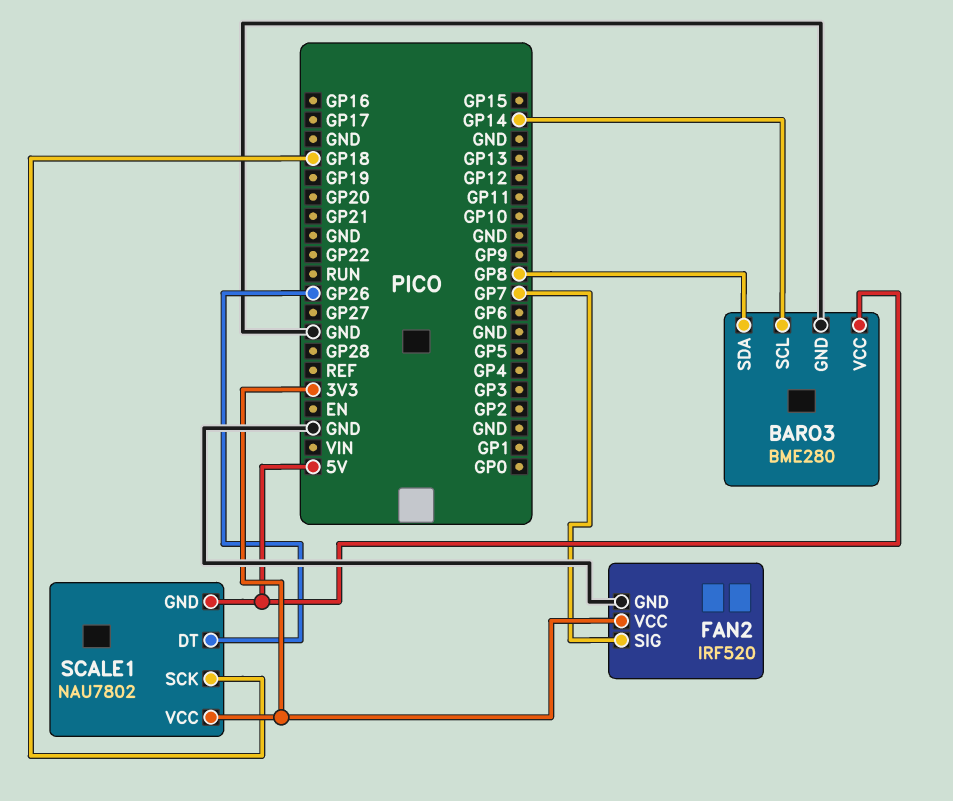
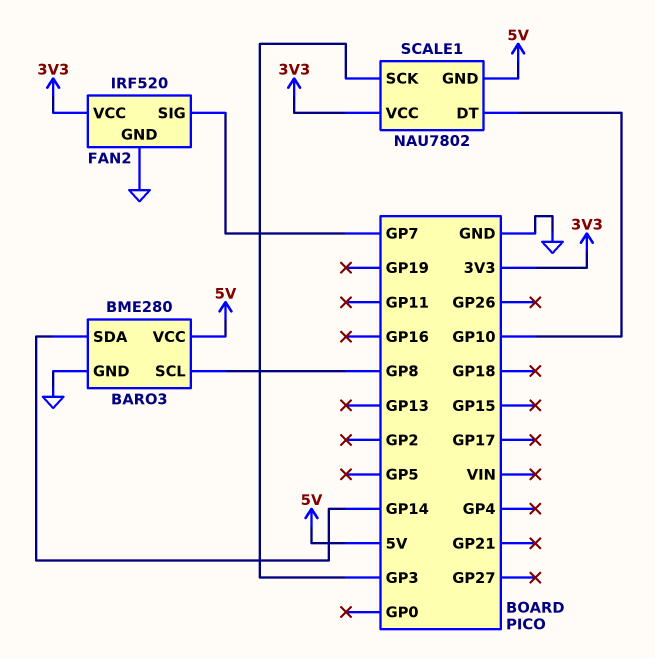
BARO3 pin SCL: GP14 -> GP8
BARO3 pin SDA: GP8 -> GP14
SCALE1 pin DT: GP26 -> GP10
SCALE1 pin SCK: GP18 -> GP3

